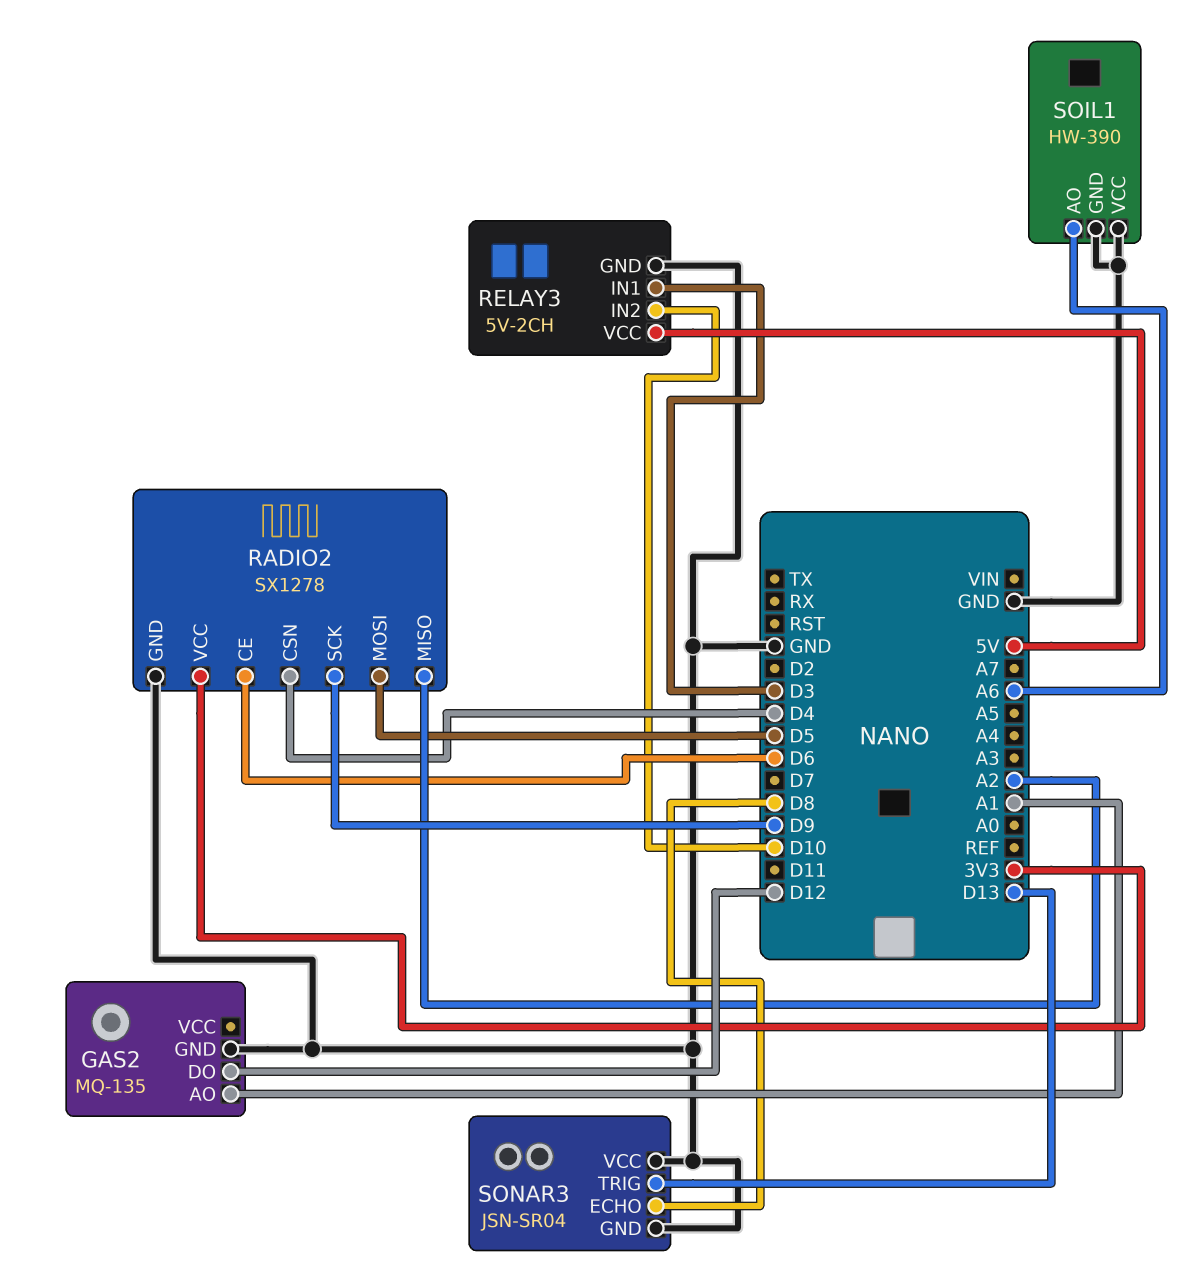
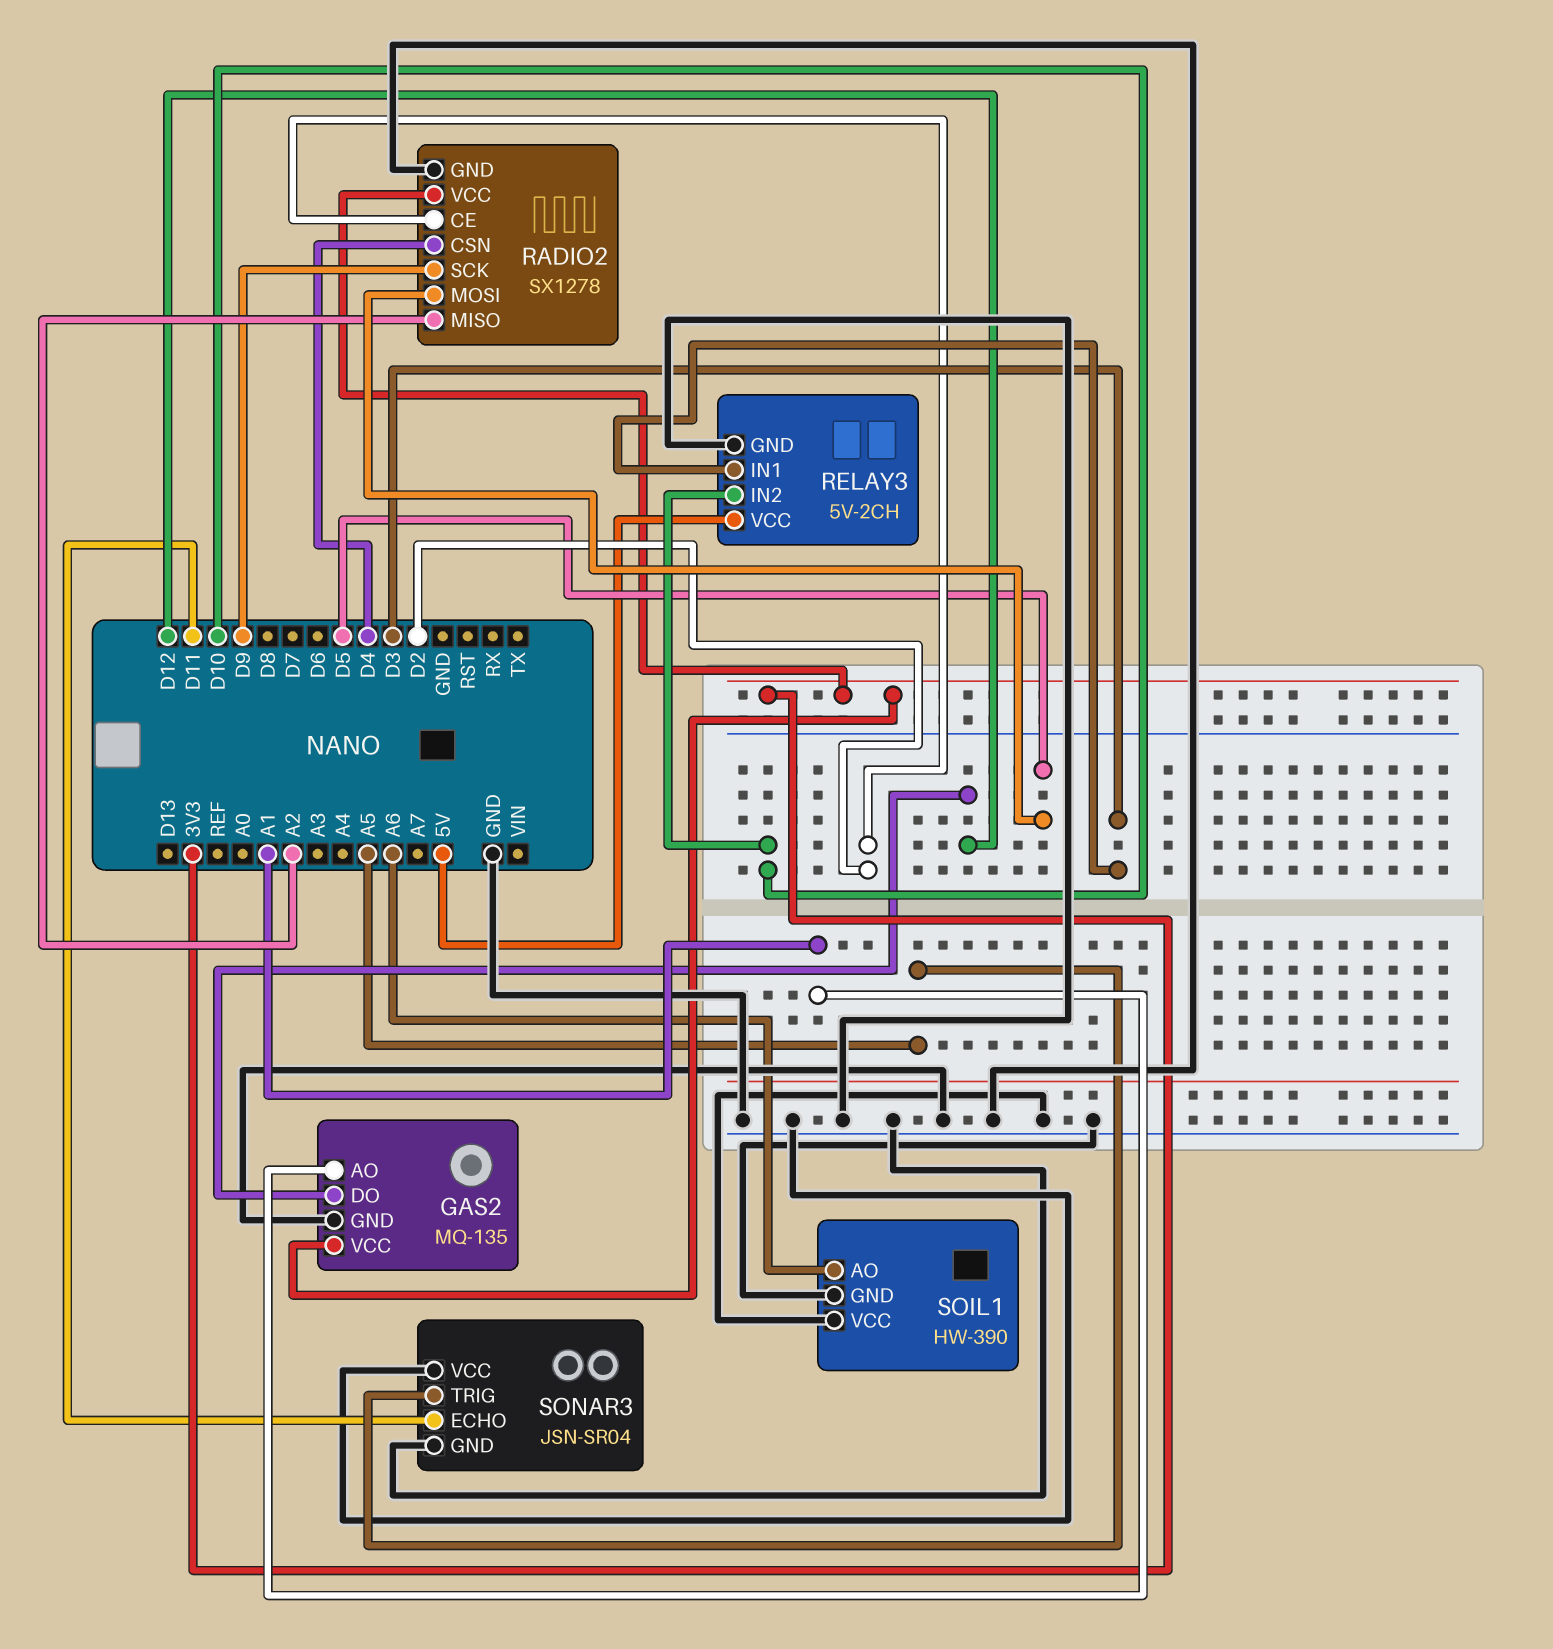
GAS2 pin VCC: none -> 3V3
RADIO2 pin CE: D6 -> D2
SONAR3 pin ECHO: D8 -> D11
SONAR3 pin TRIG: D13 -> A5

